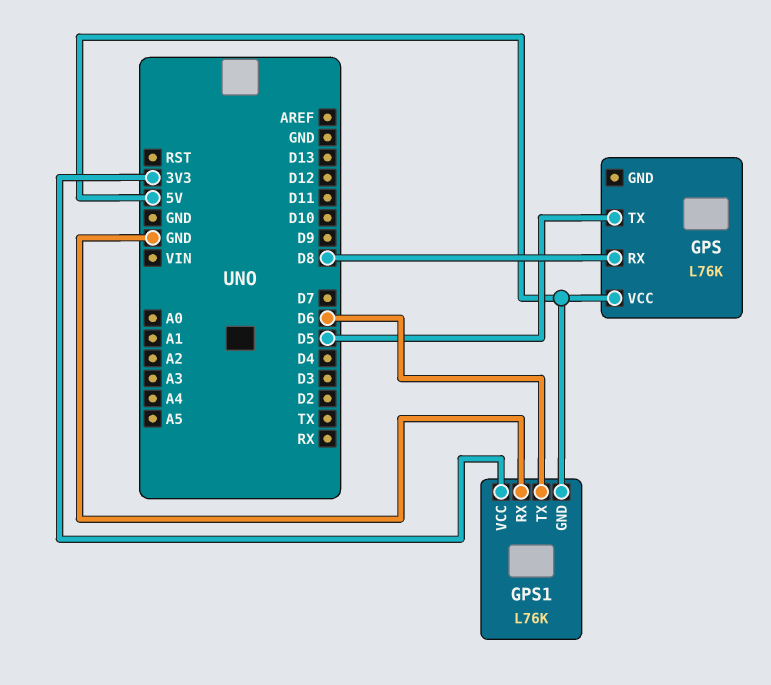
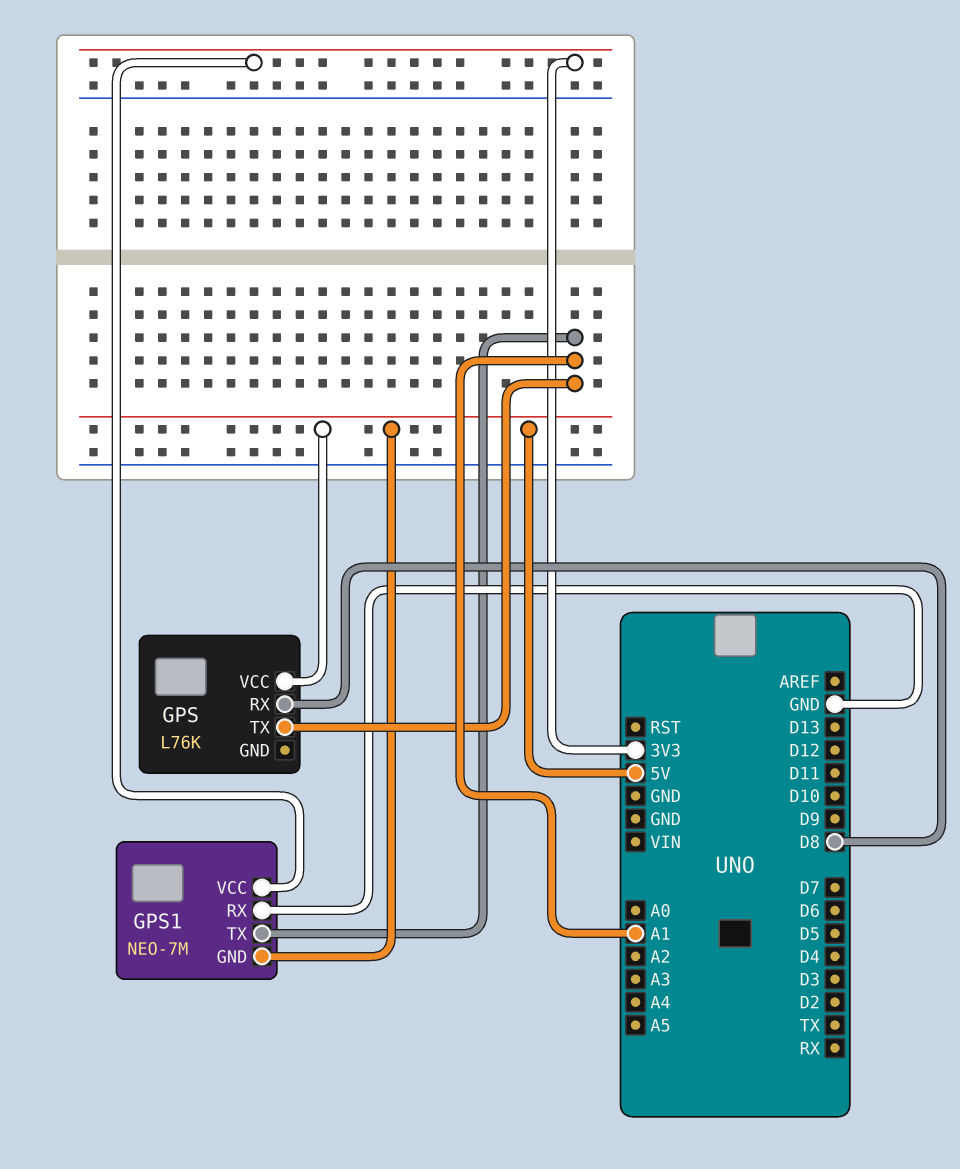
GPS pin TX: D5 -> A1
GPS1: L76K -> NEO-7M
GPS1 pin TX: D6 -> A1

